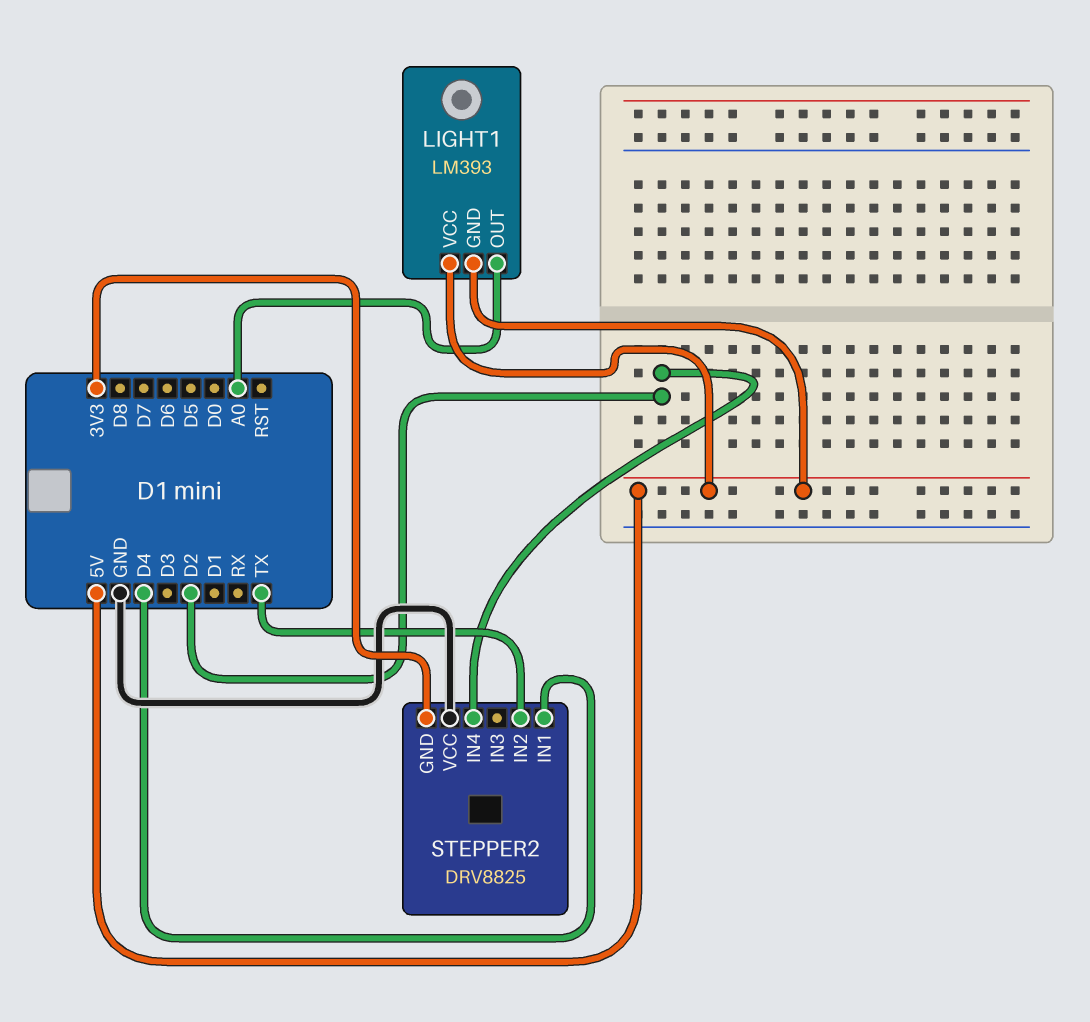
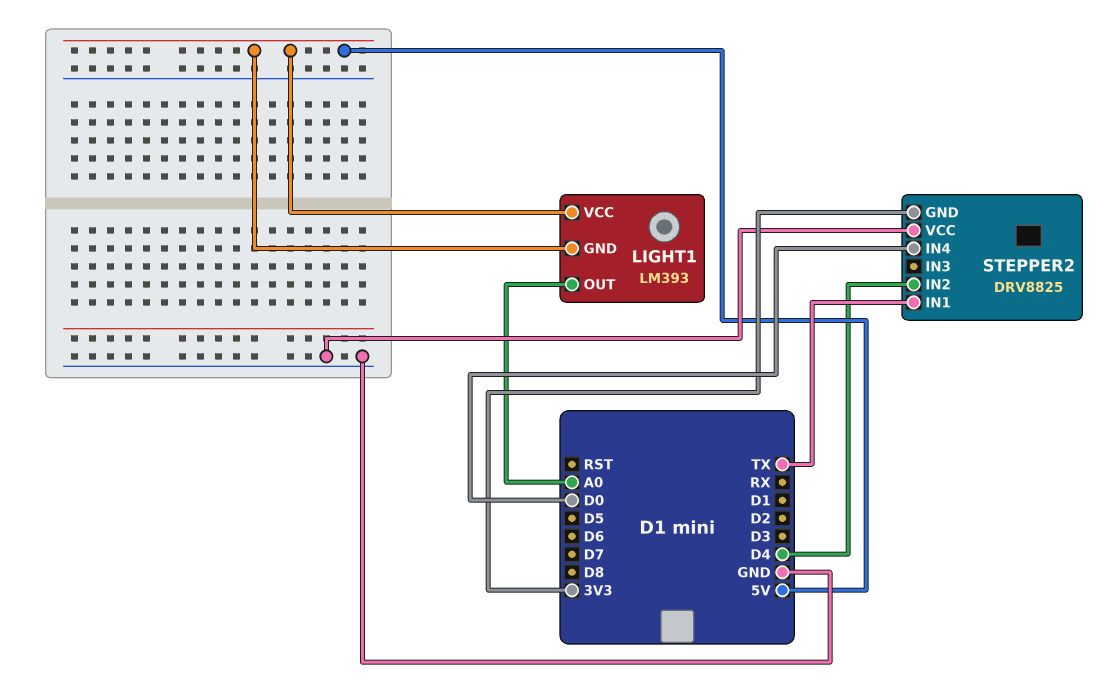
STEPPER2 pin IN1: D4 -> TX
STEPPER2 pin IN2: TX -> D4
STEPPER2 pin IN4: D2 -> D0

